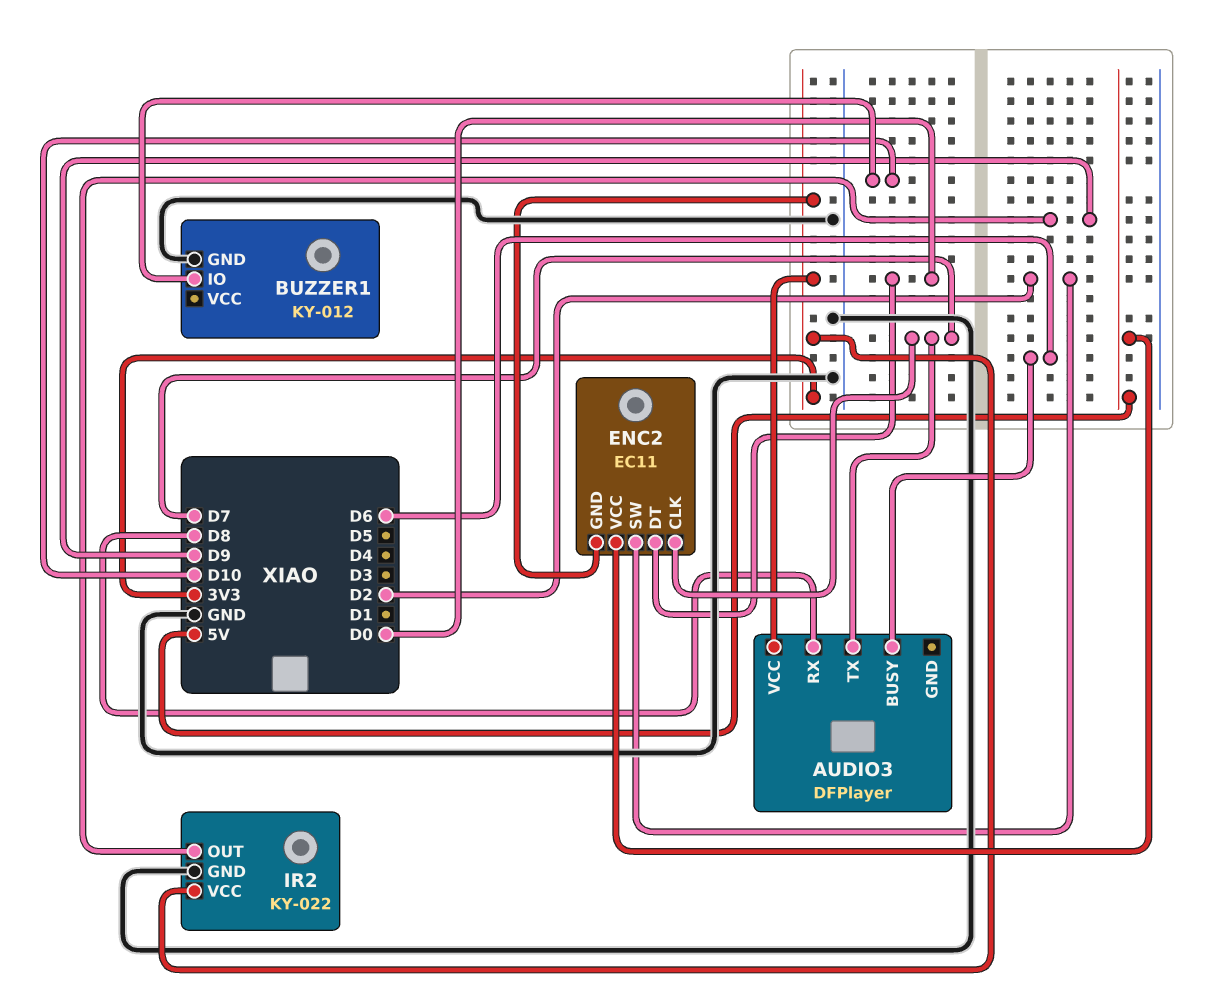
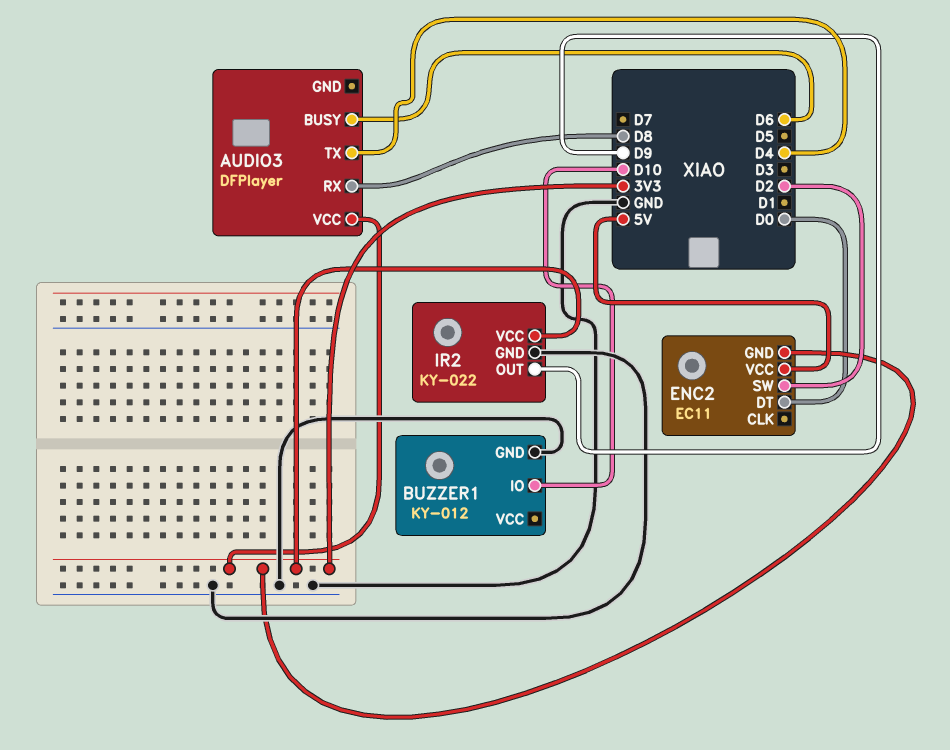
AUDIO3 pin TX: D7 -> D4
ENC2 pin CLK: D7 -> none

